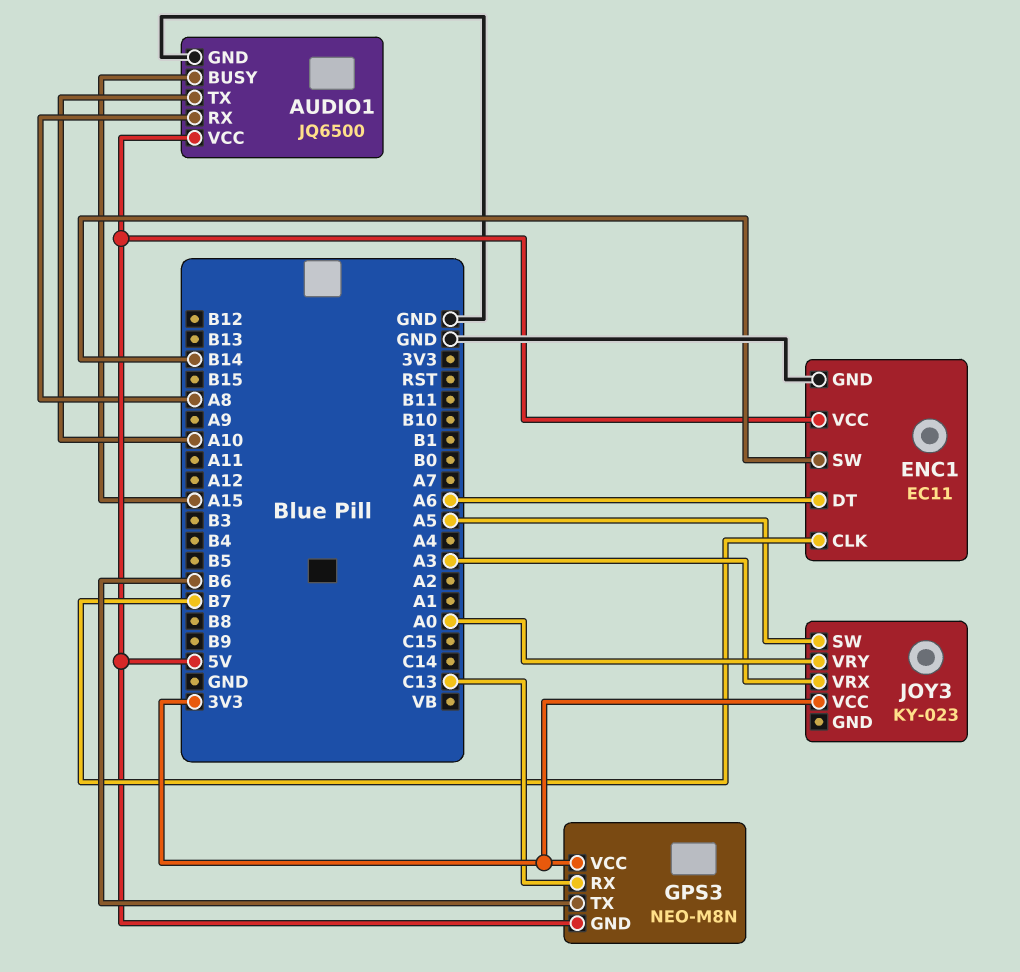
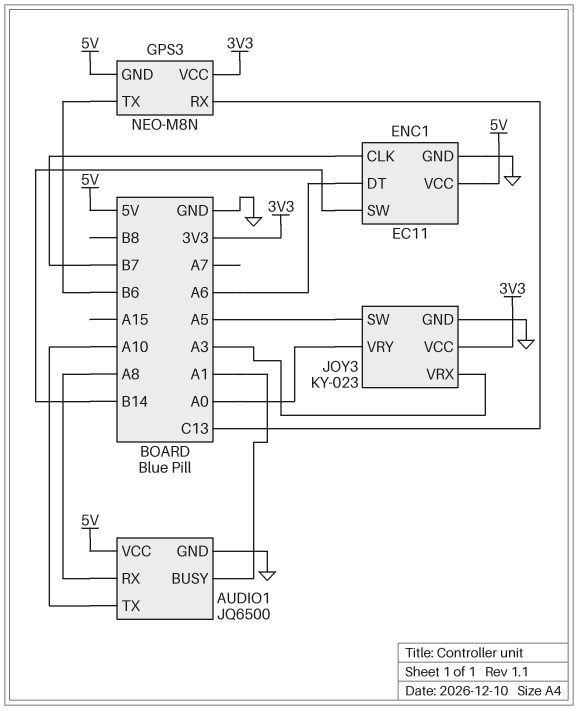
AUDIO1 pin BUSY: A15 -> A1
JOY3 pin GND: none -> GND

